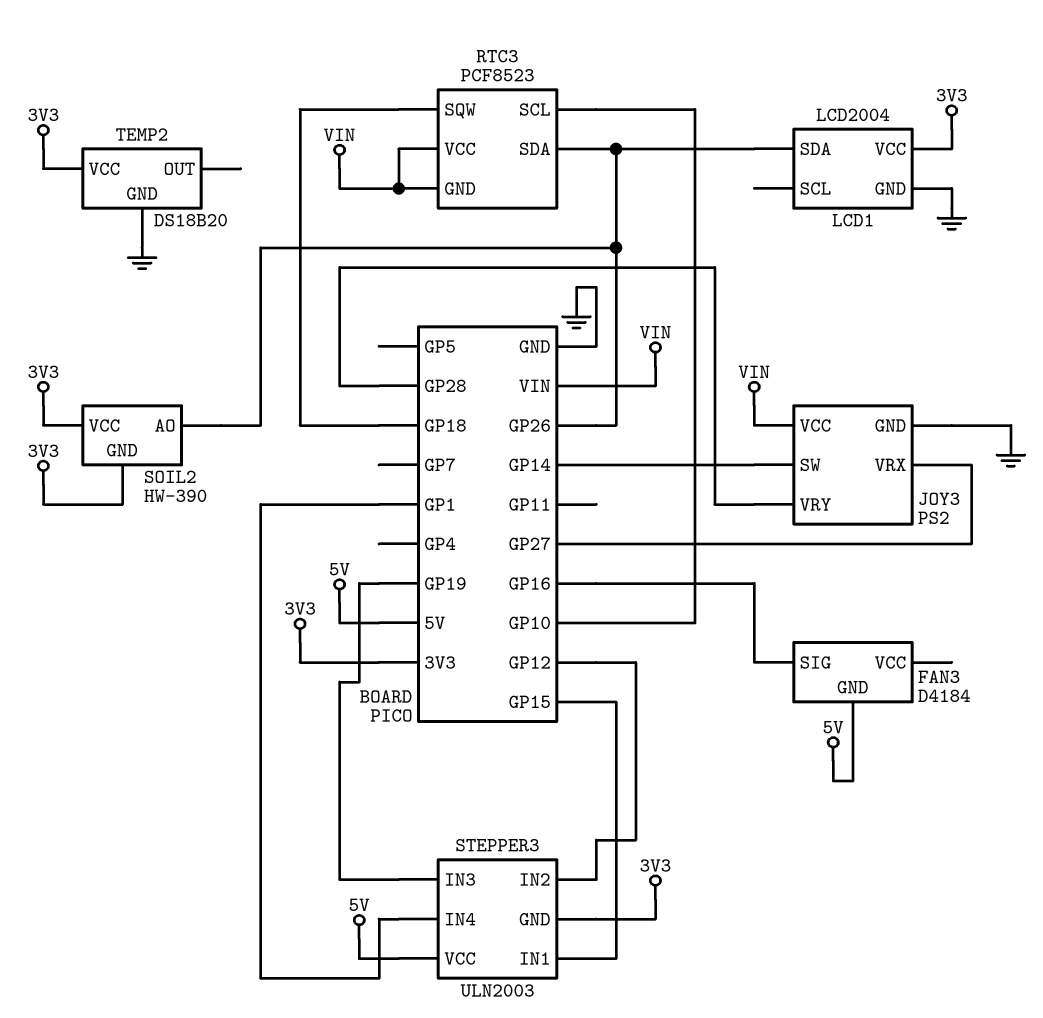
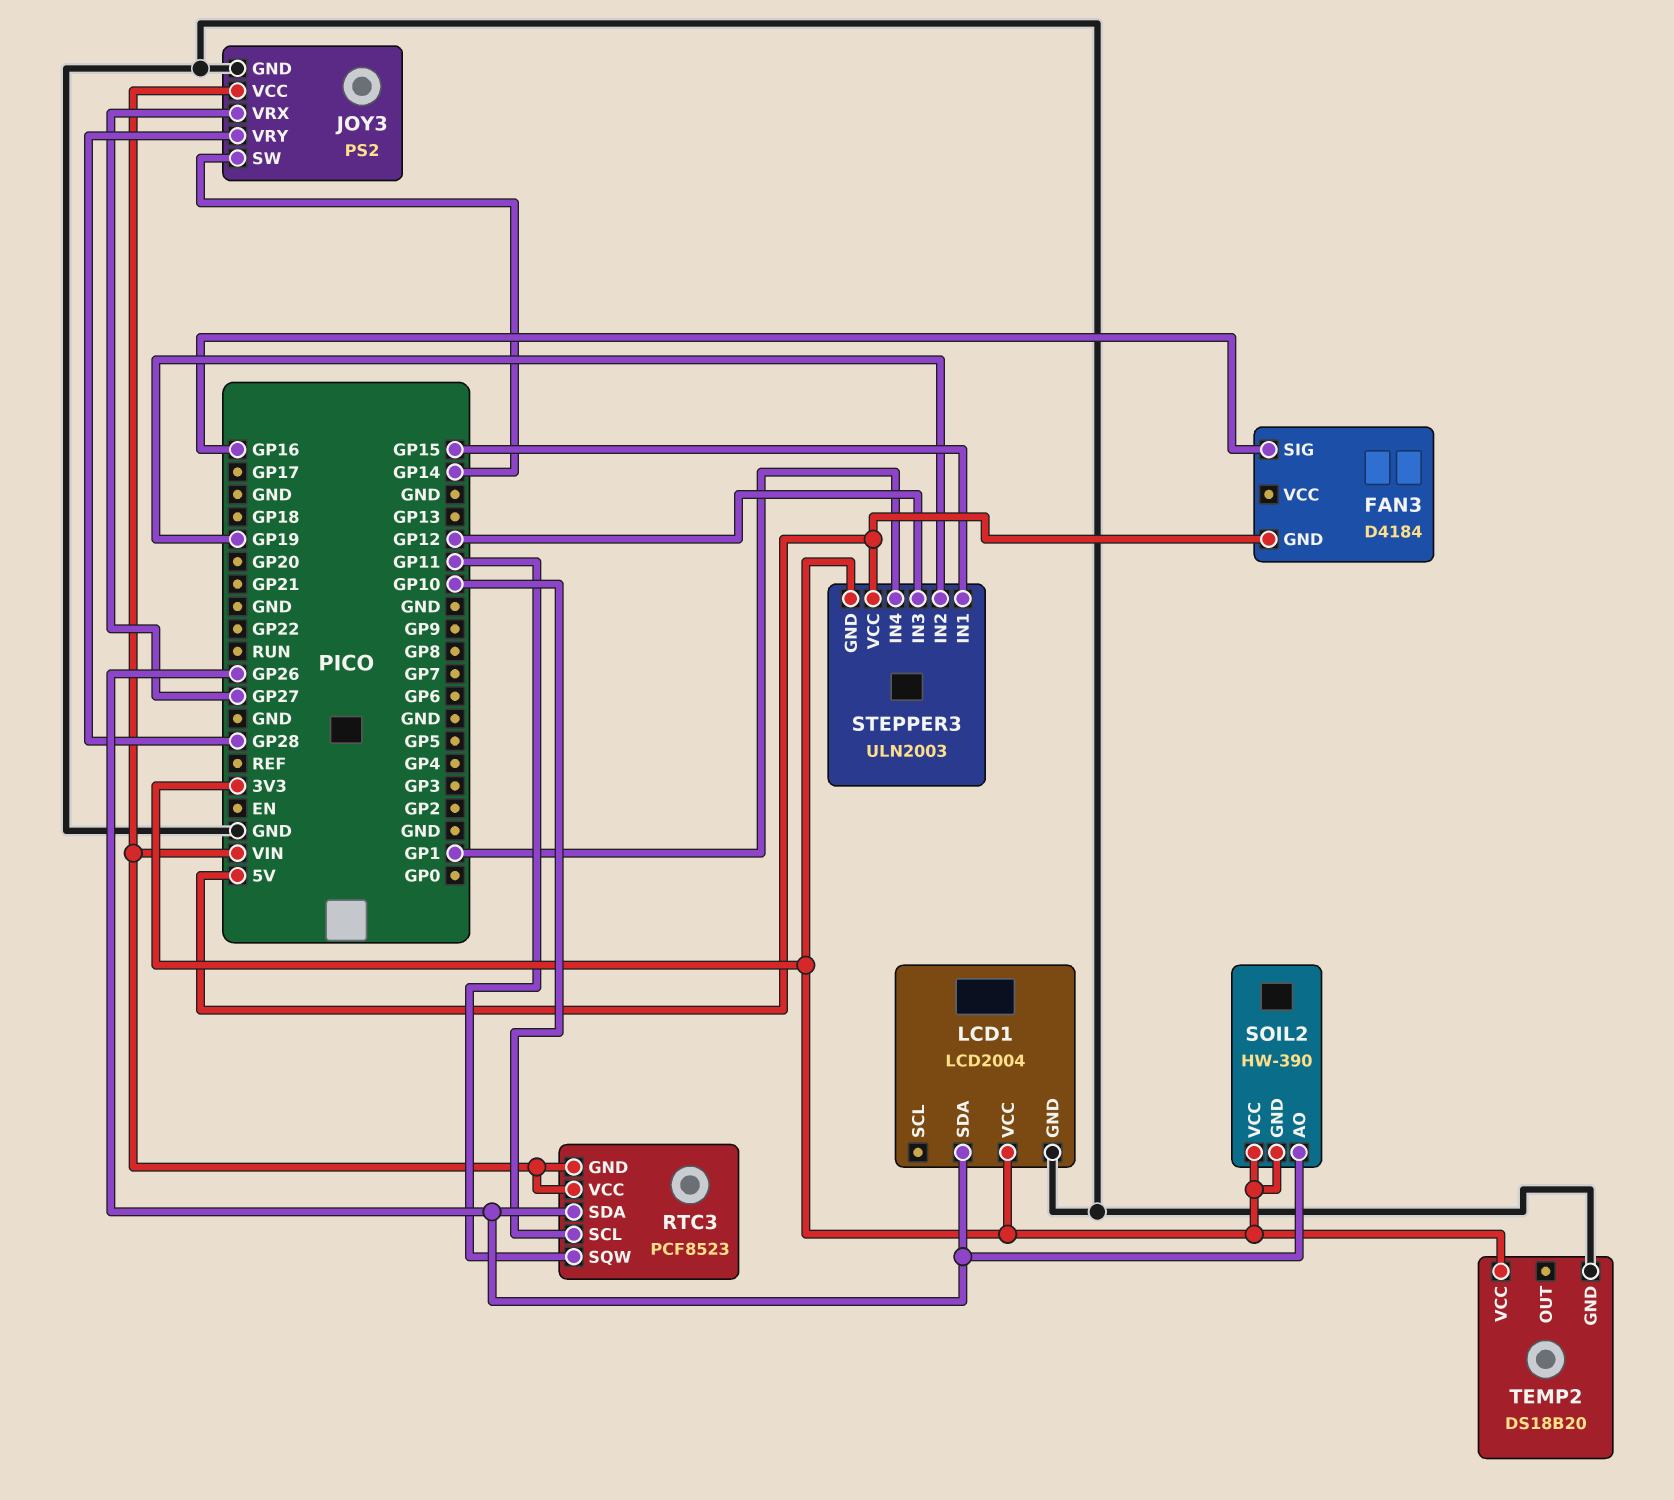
RTC3 pin SQW: GP18 -> GP11
STEPPER3 pin IN2: GP12 -> GP19
STEPPER3 pin IN3: GP19 -> GP12

